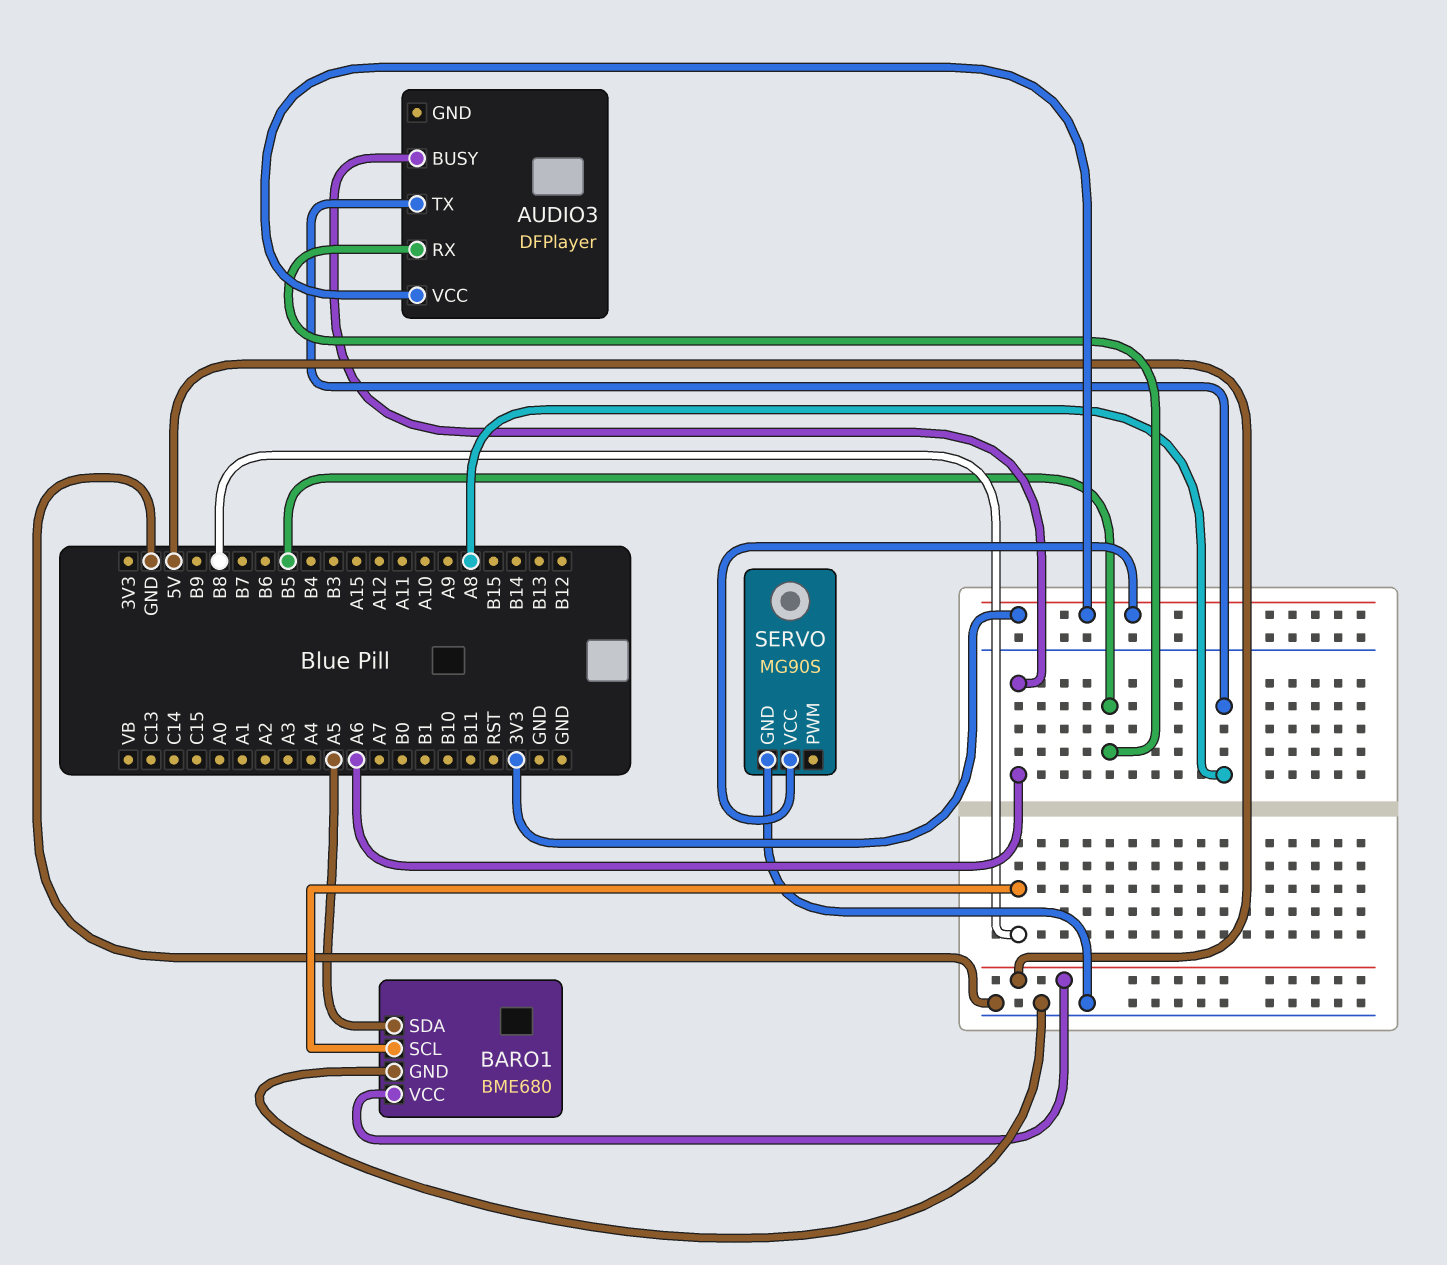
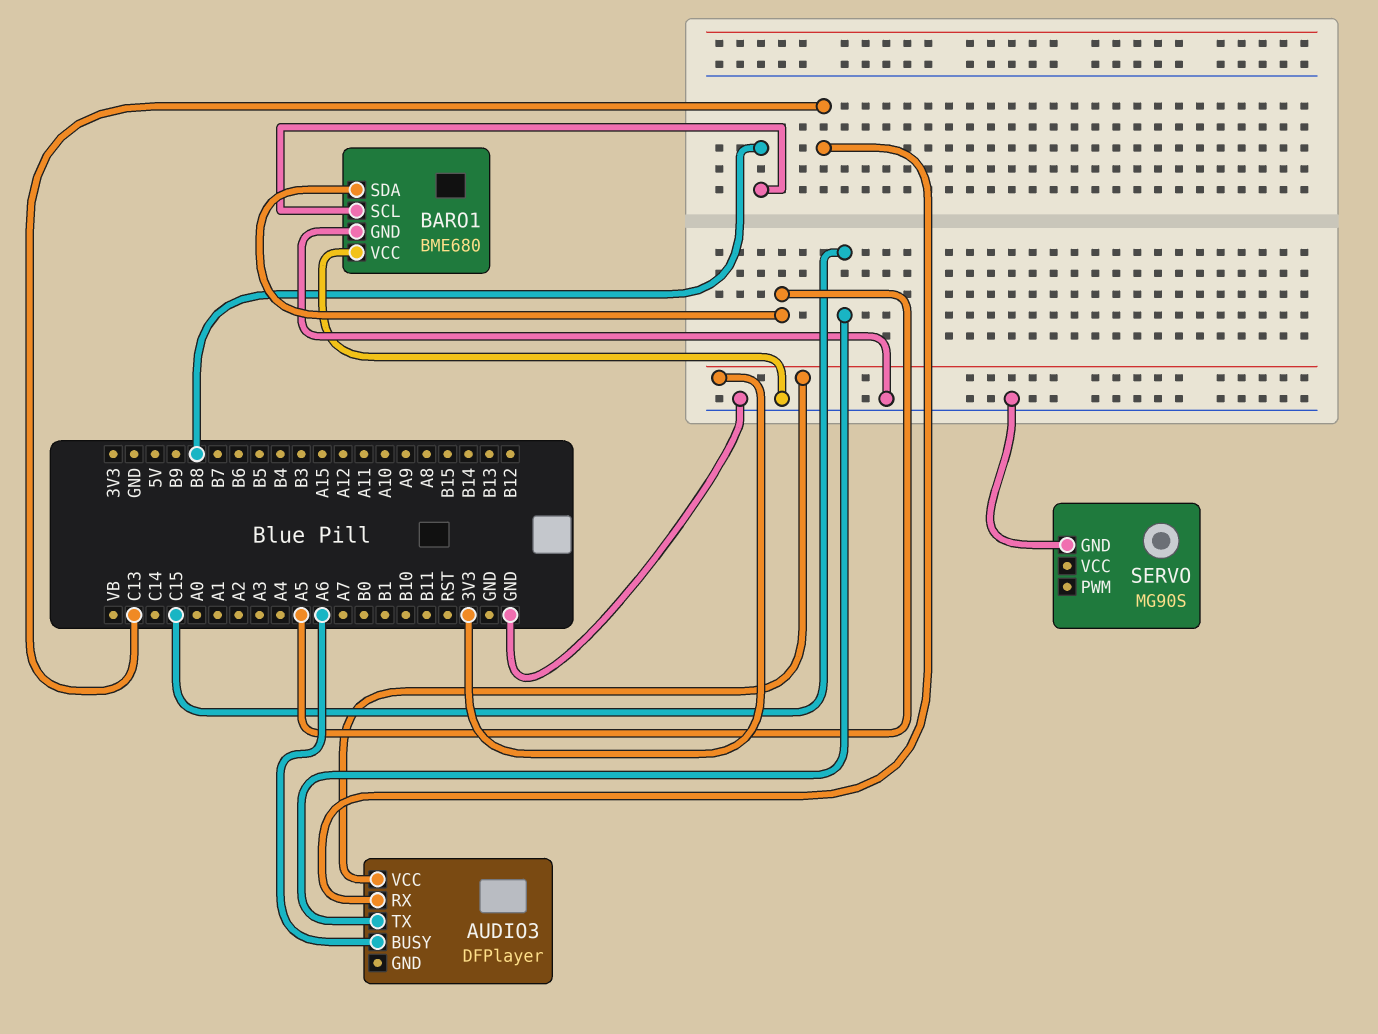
AUDIO3 pin RX: B5 -> C13
AUDIO3 pin TX: A8 -> C15
BARO1 pin VCC: 5V -> GND
SERVO pin VCC: 3V3 -> none

